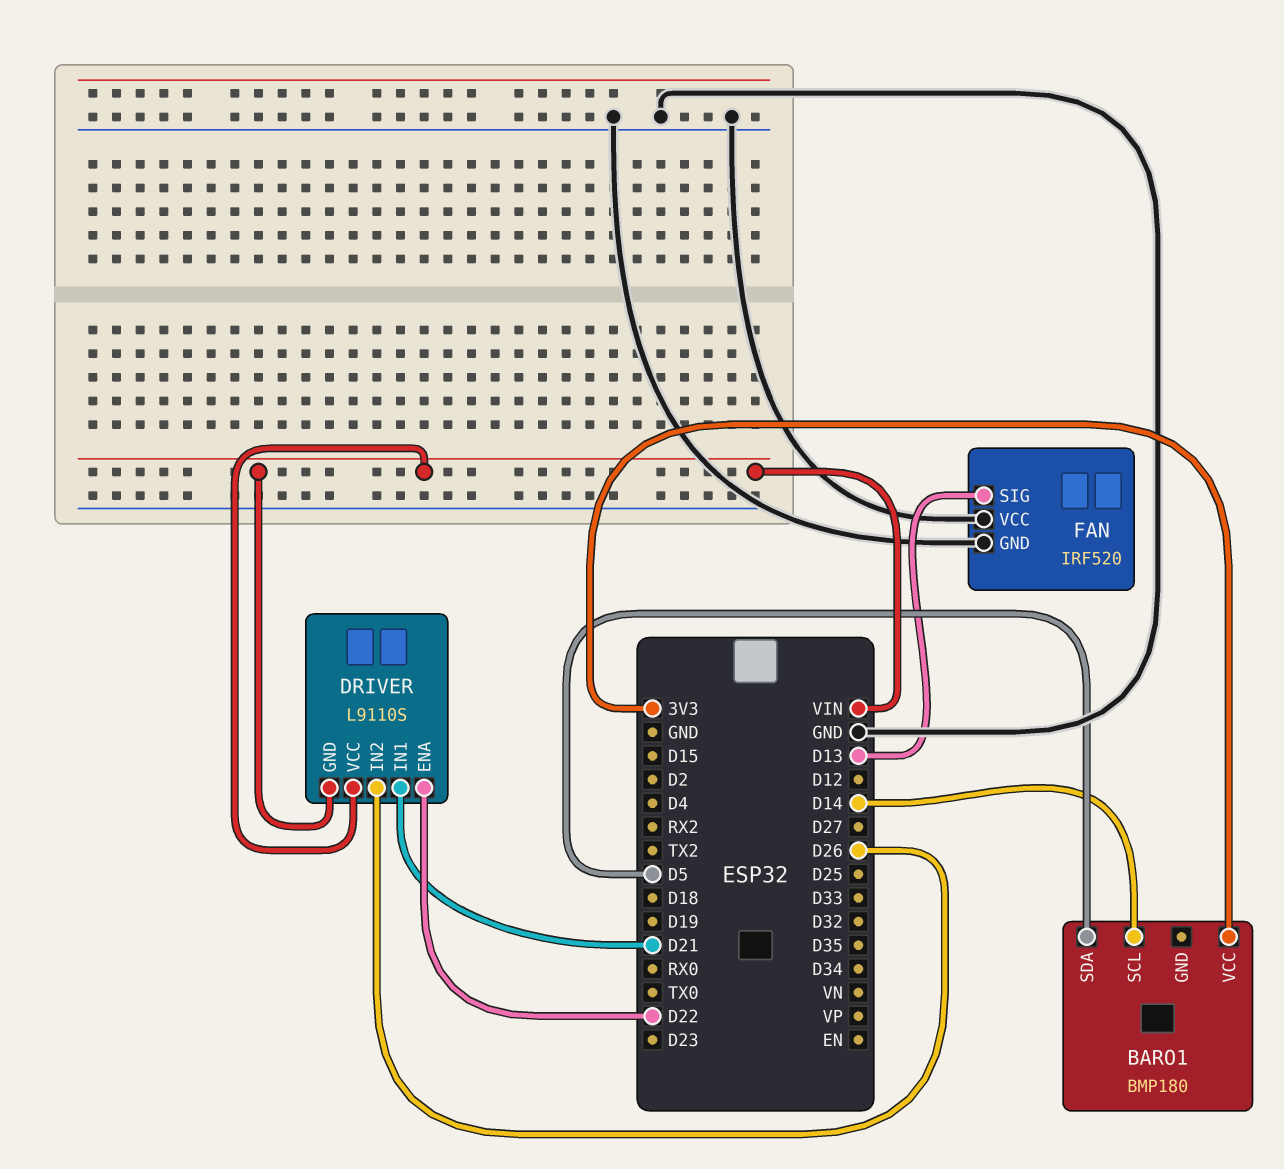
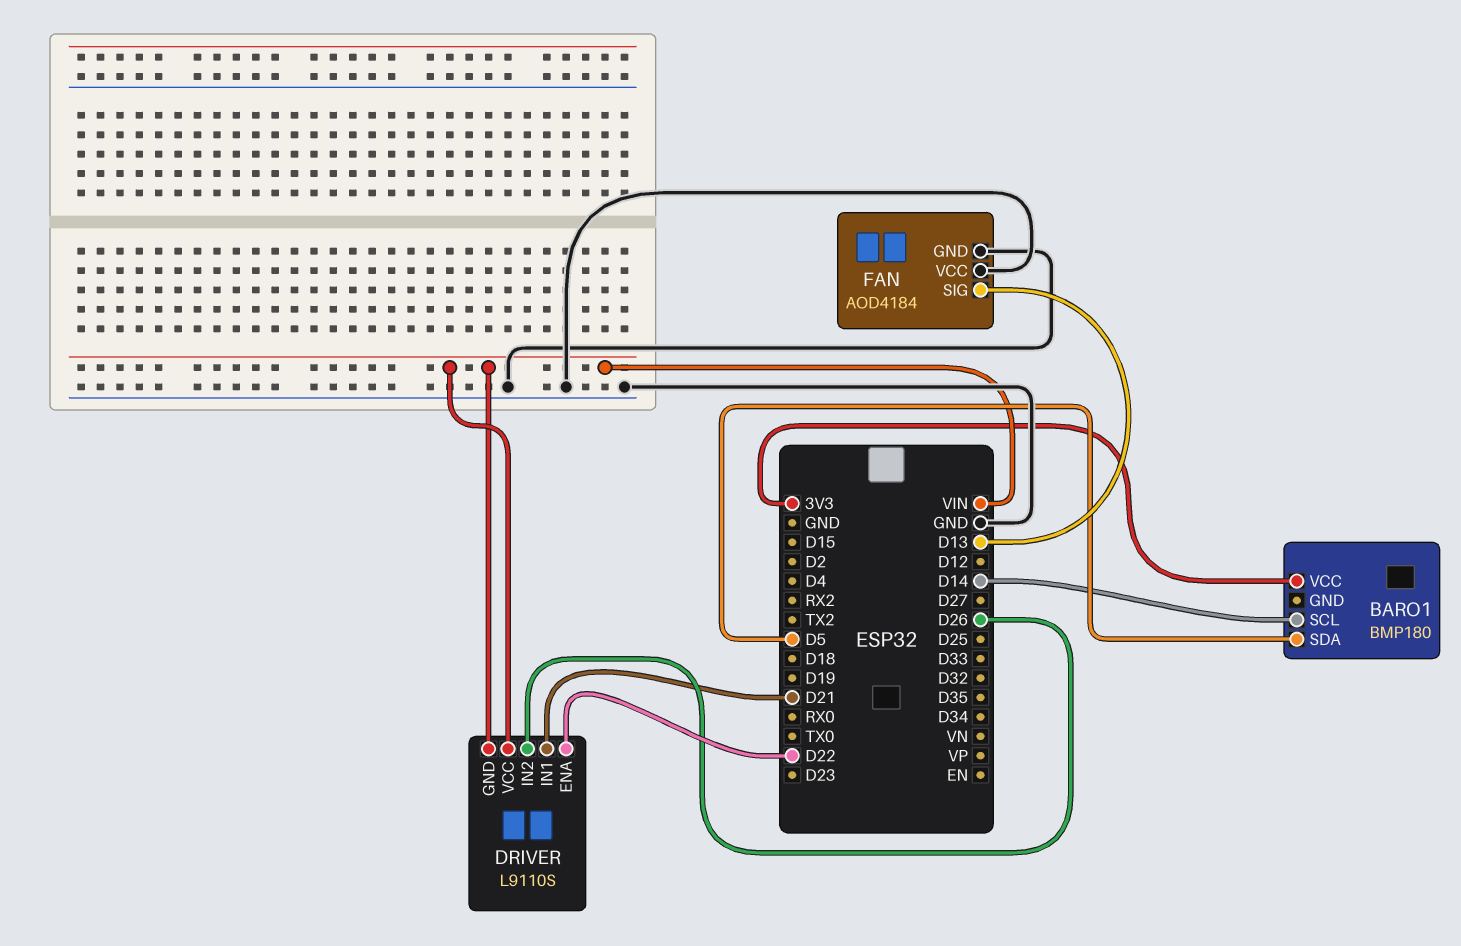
FAN: IRF520 -> AOD4184

